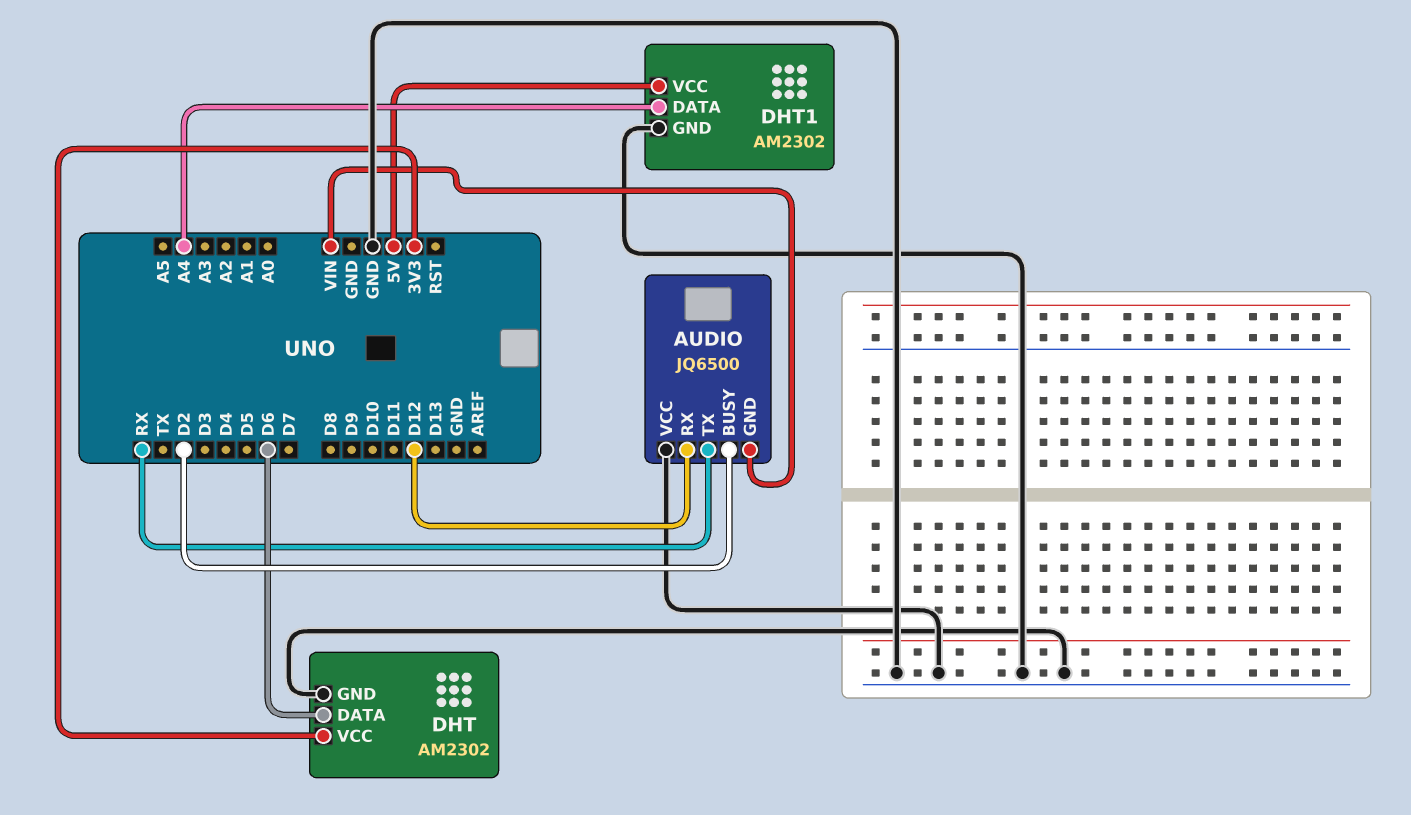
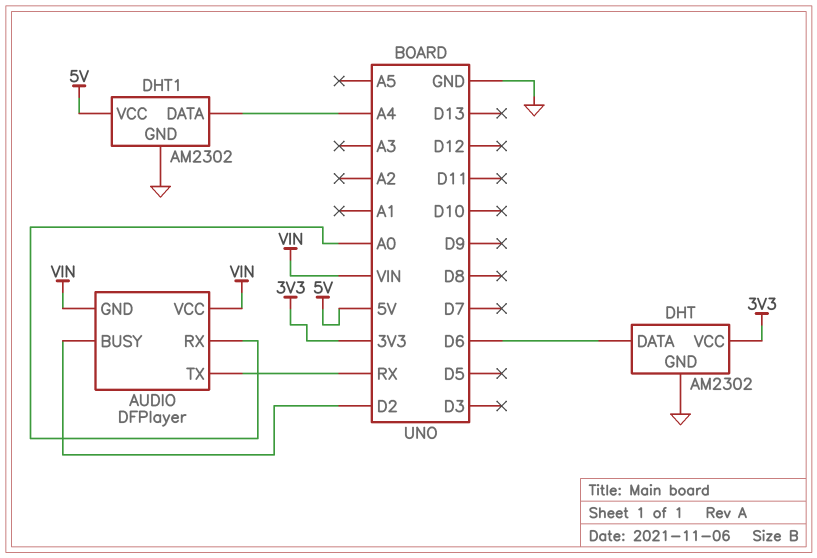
AUDIO: JQ6500 -> DFPlayer
AUDIO pin RX: D12 -> A0
AUDIO pin VCC: GND -> VIN

